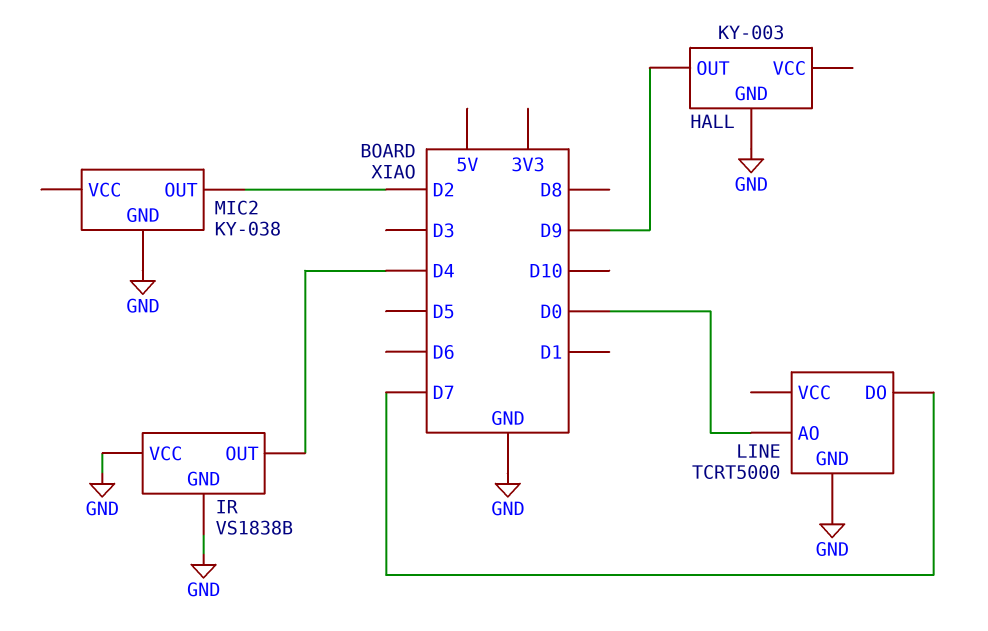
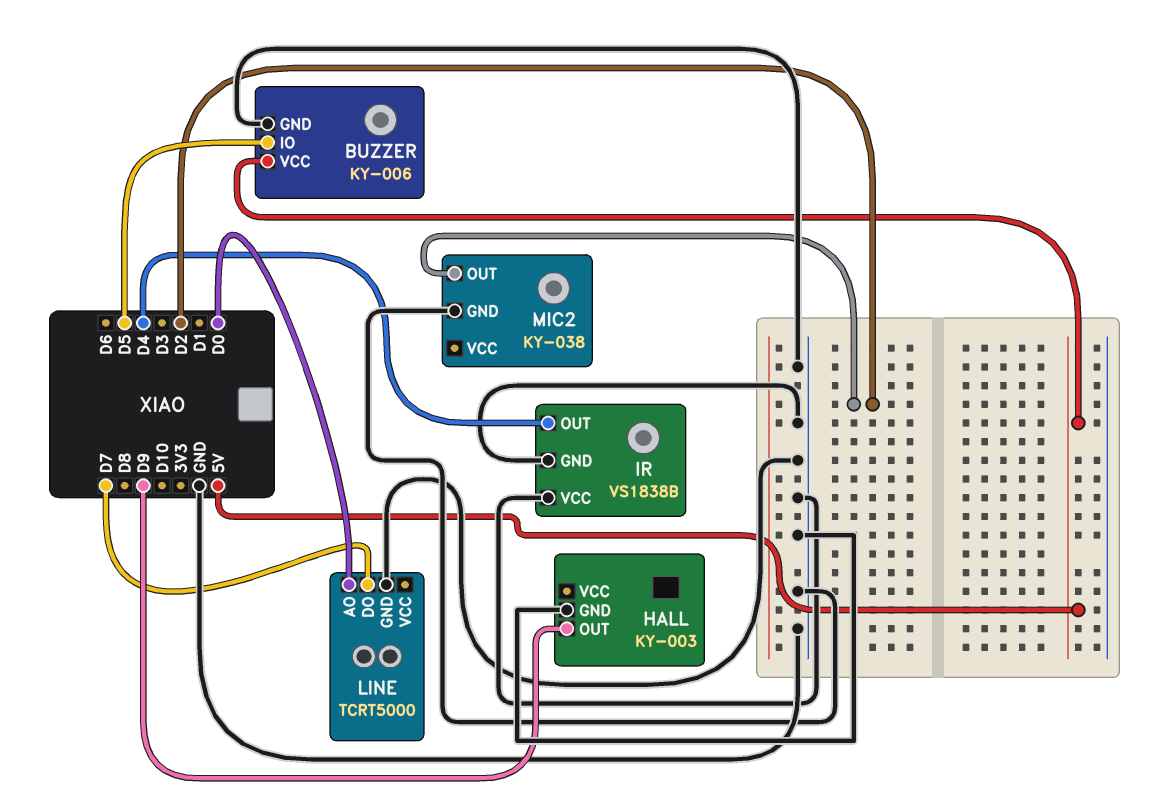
BUZZER: none -> KY-006
BUZZER pin GND: none -> GND
BUZZER pin IO: none -> D5
BUZZER pin VCC: none -> 5V

